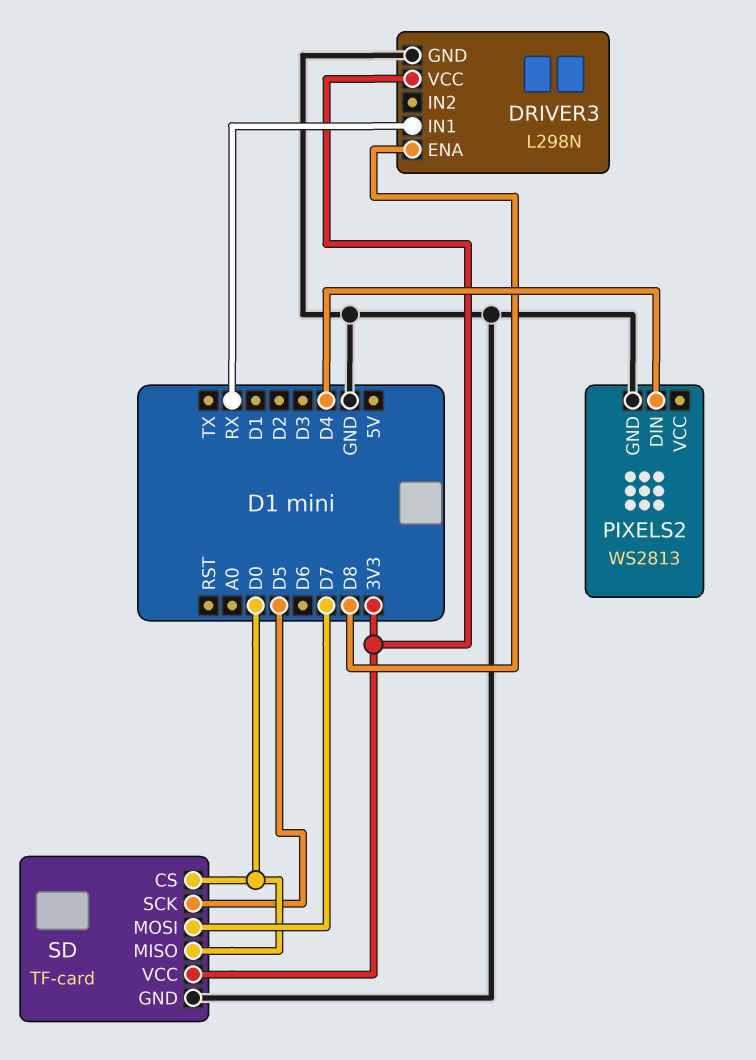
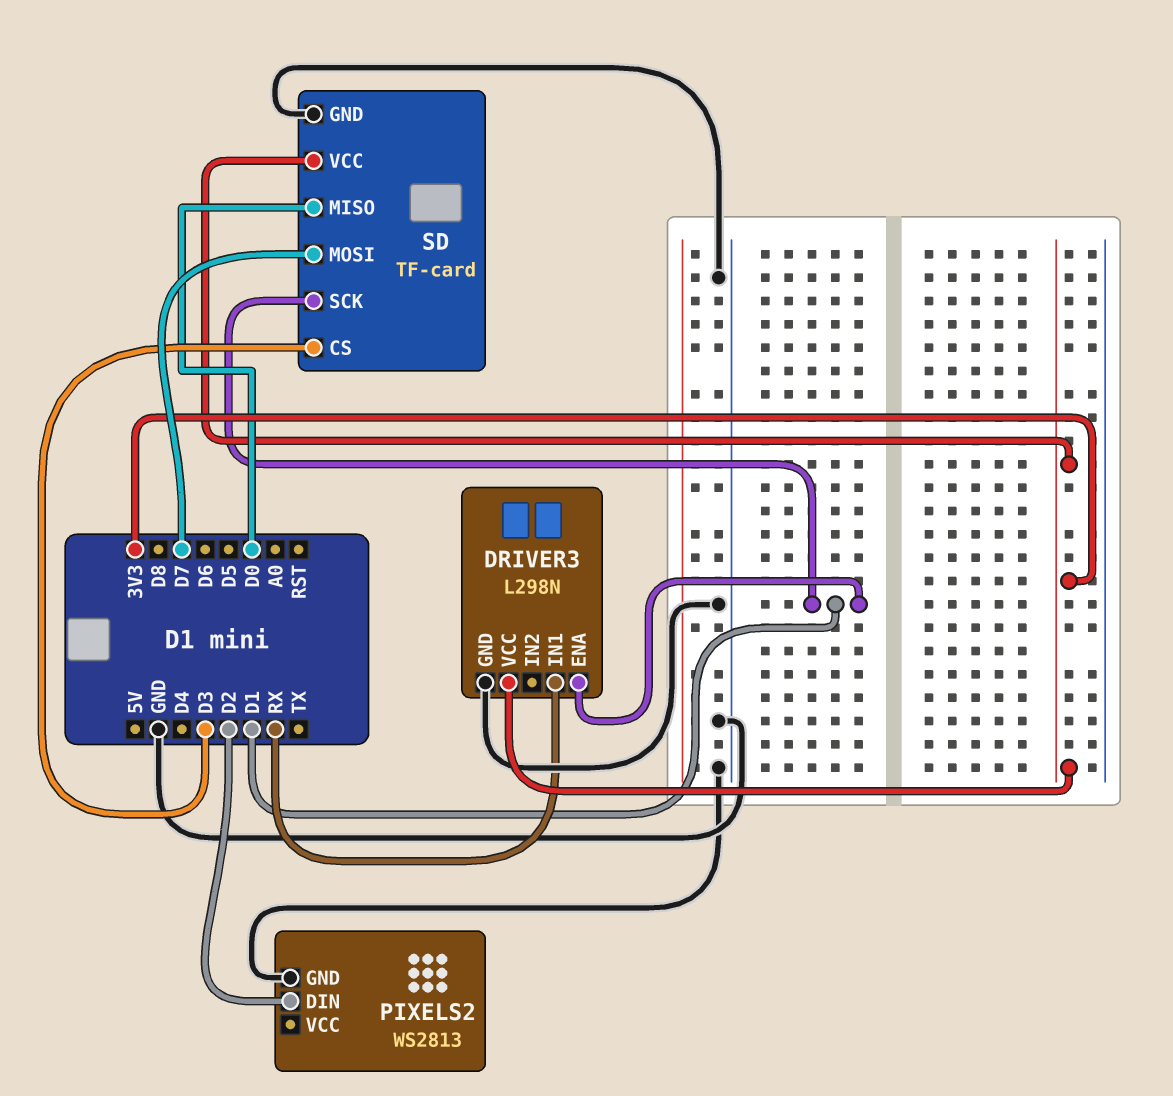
DRIVER3 pin ENA: D8 -> D1
PIXELS2 pin DIN: D4 -> D2
SD pin CS: D0 -> D3
SD pin SCK: D5 -> D1

